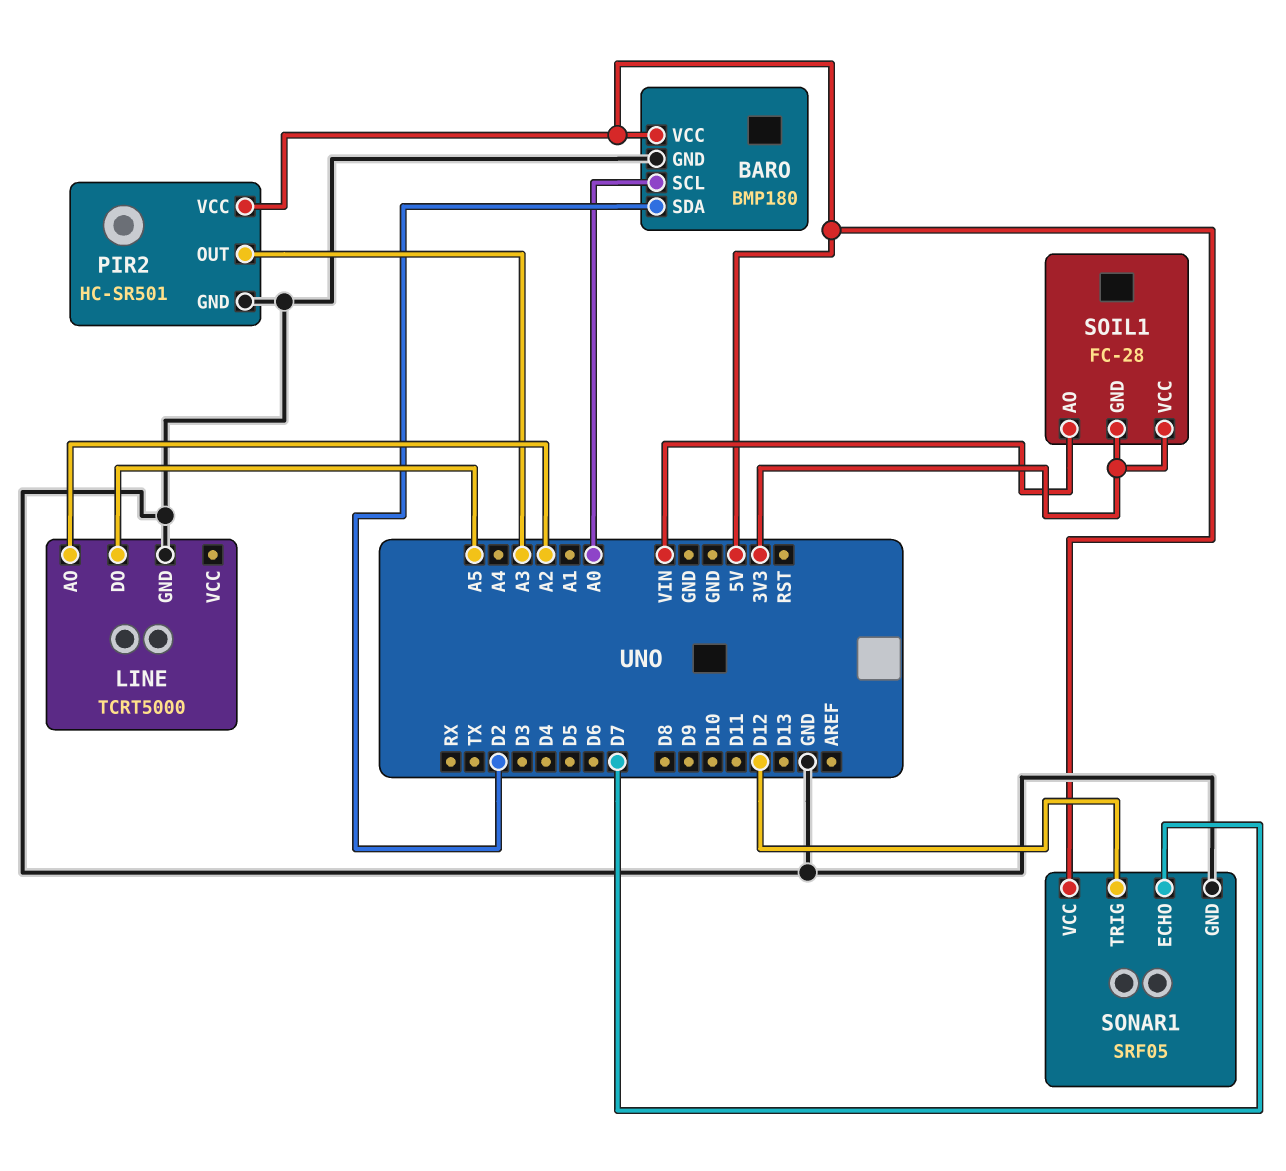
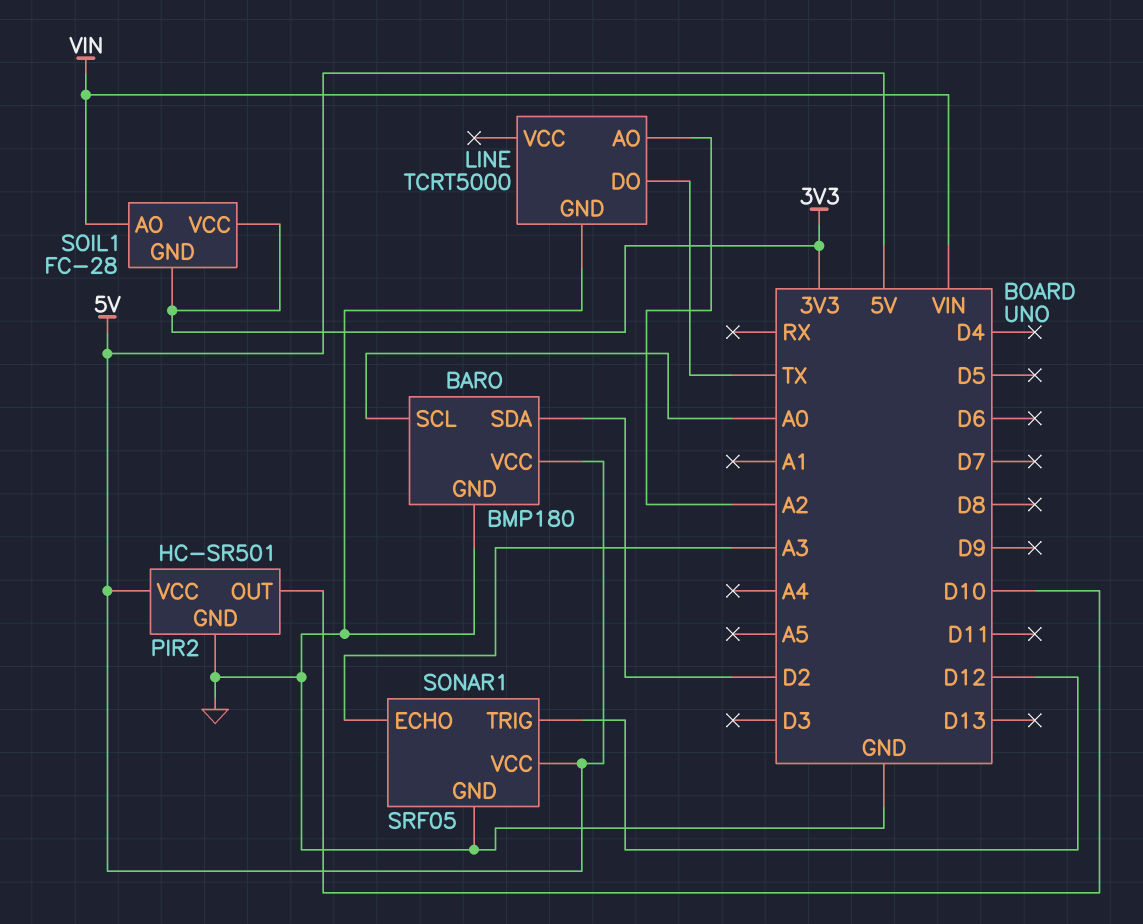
LINE pin DO: A5 -> TX
PIR2 pin OUT: A3 -> D10
SONAR1 pin ECHO: D7 -> A3

